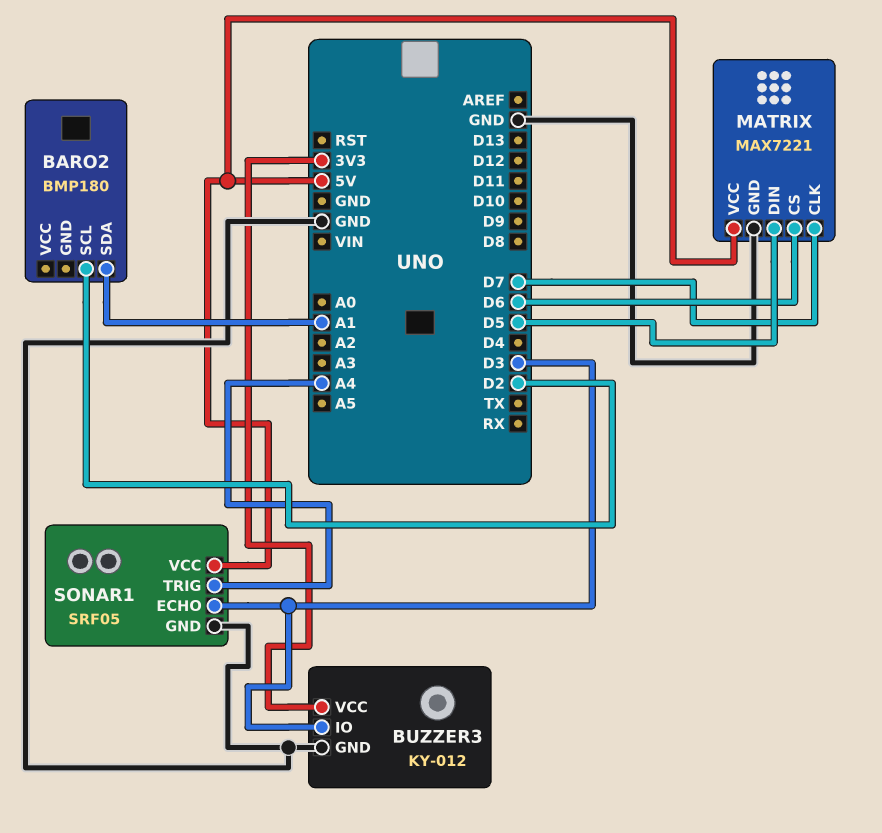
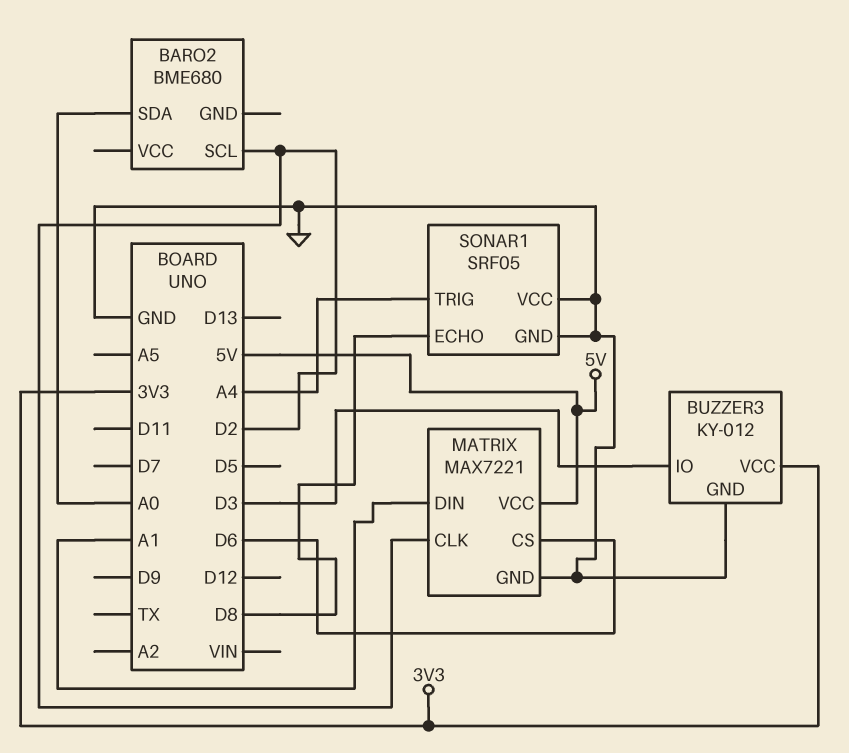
BARO2: BMP180 -> BME680
BARO2 pin SDA: A1 -> A0
MATRIX pin CLK: D7 -> D2
MATRIX pin DIN: D5 -> A1
SONAR1 pin ECHO: D3 -> D8
SONAR1 pin VCC: 5V -> GND

